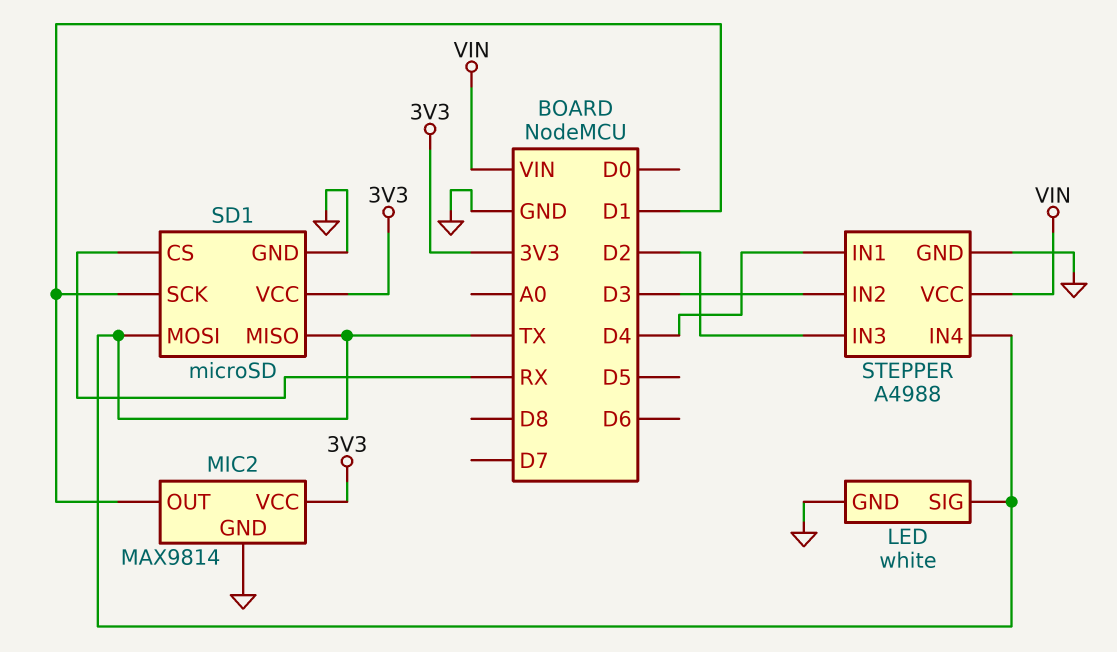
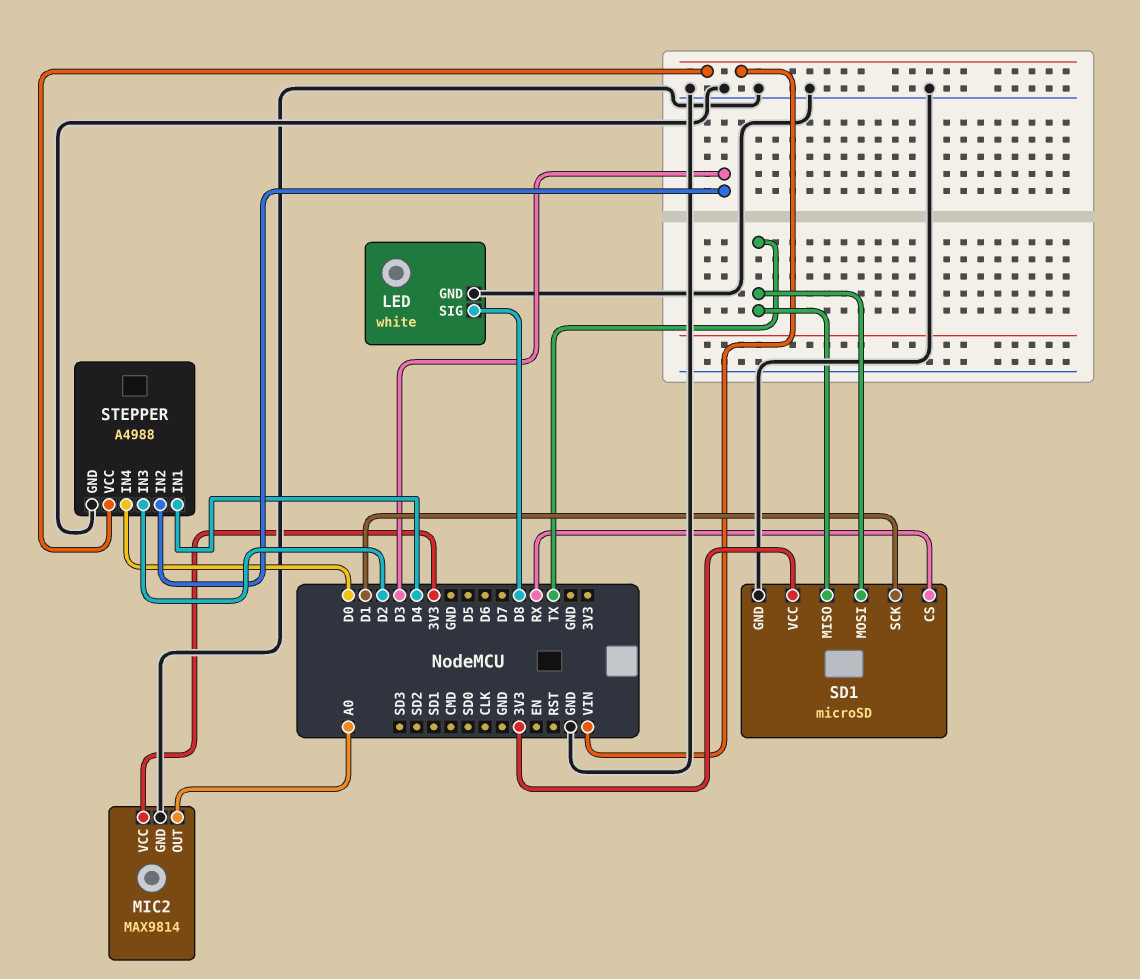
LED pin SIG: TX -> D8
MIC2 pin OUT: D1 -> A0
STEPPER pin IN4: TX -> D0

